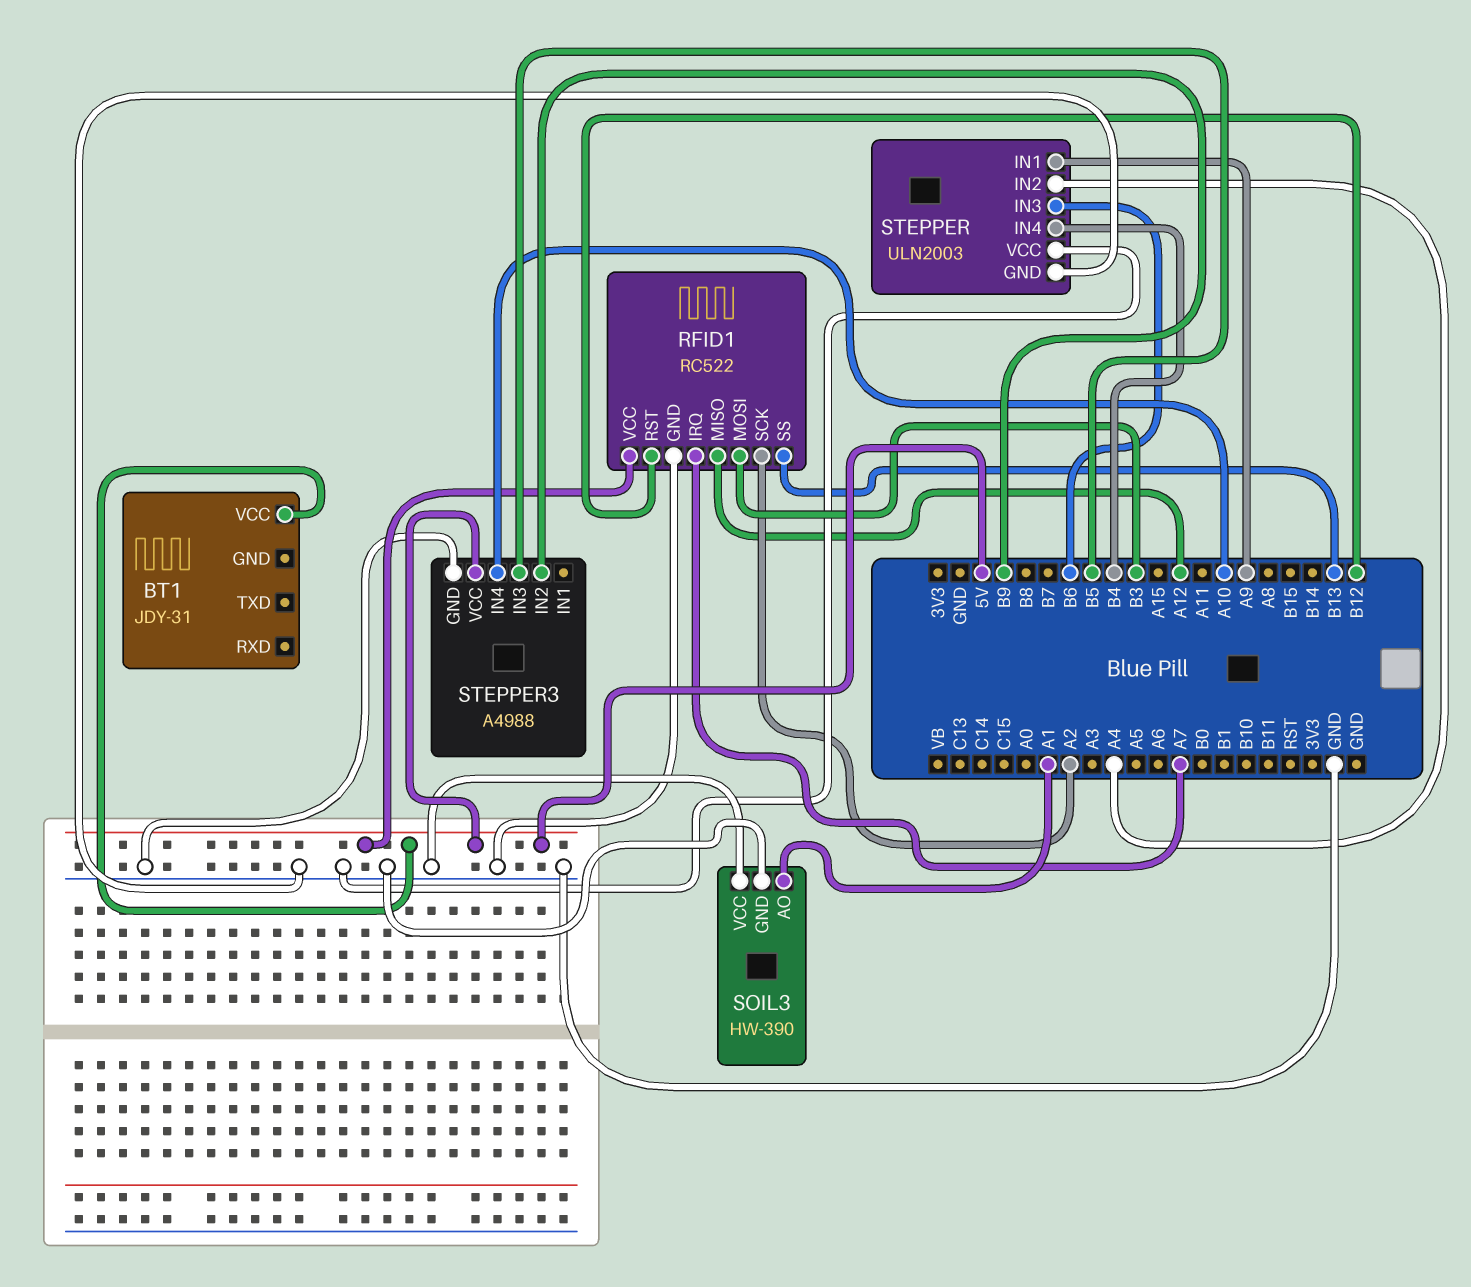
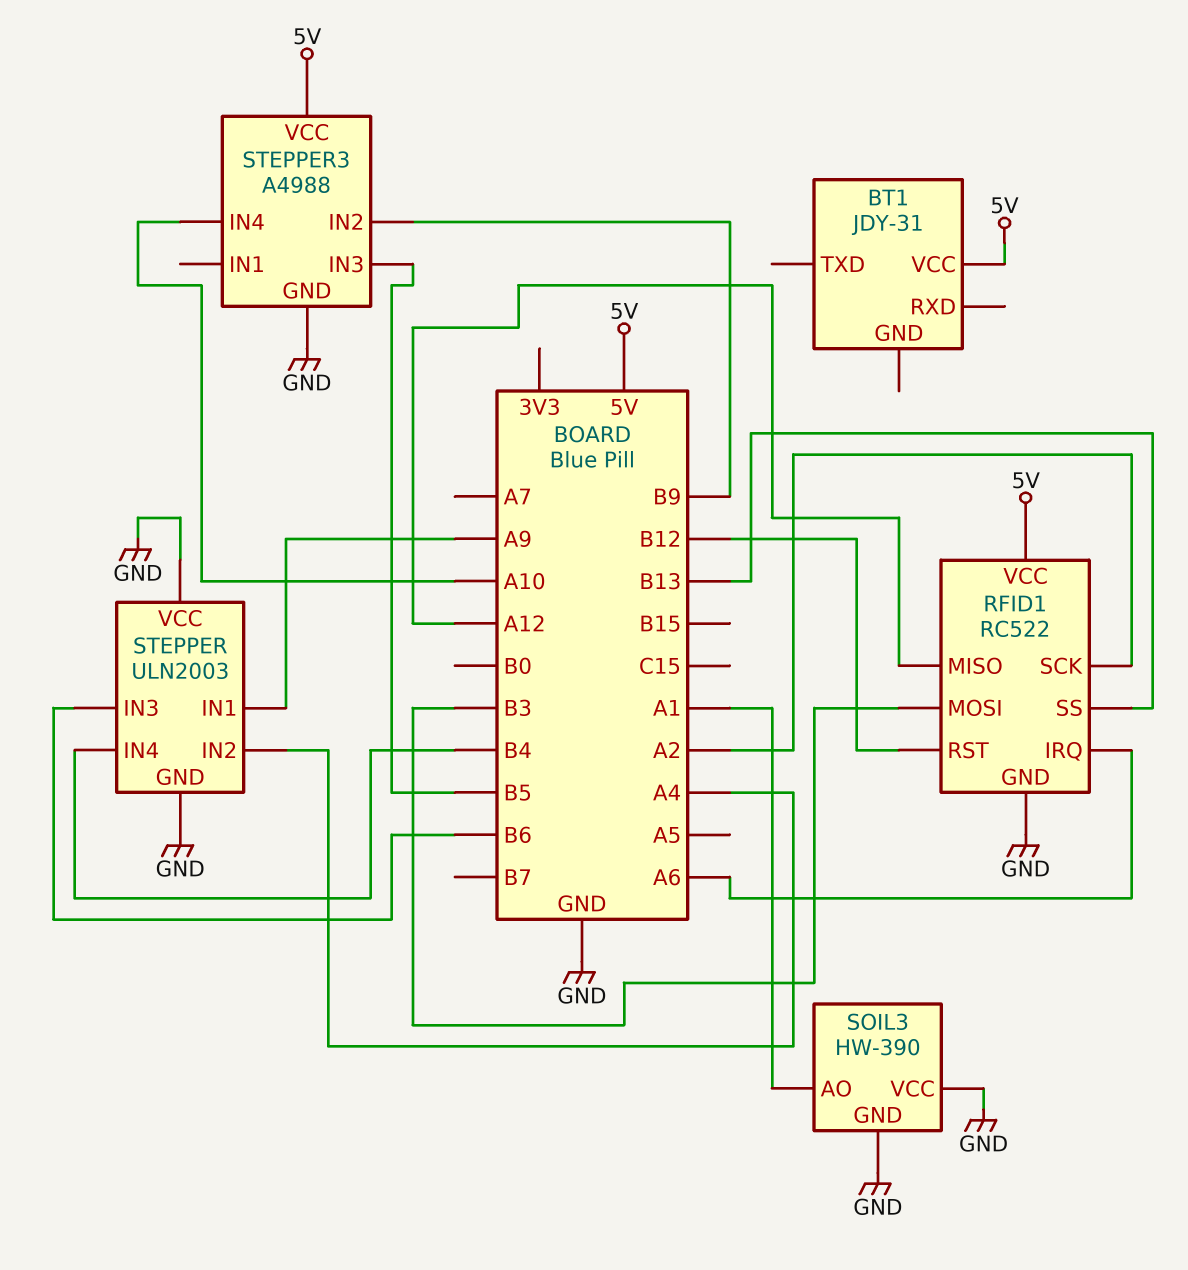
RFID1 pin IRQ: A7 -> A6

